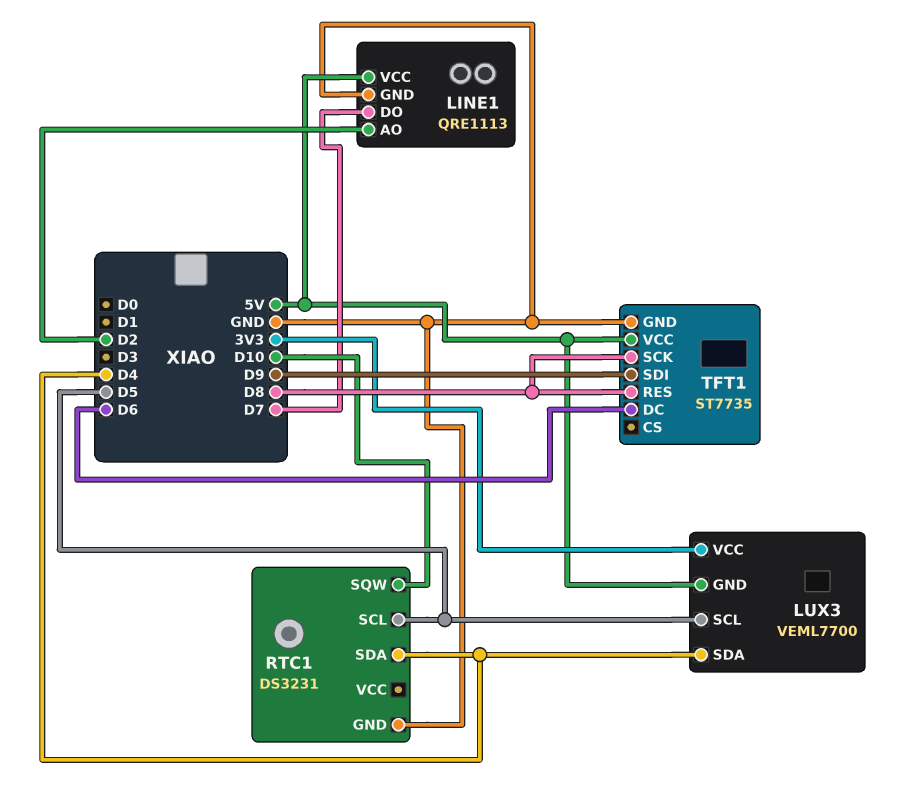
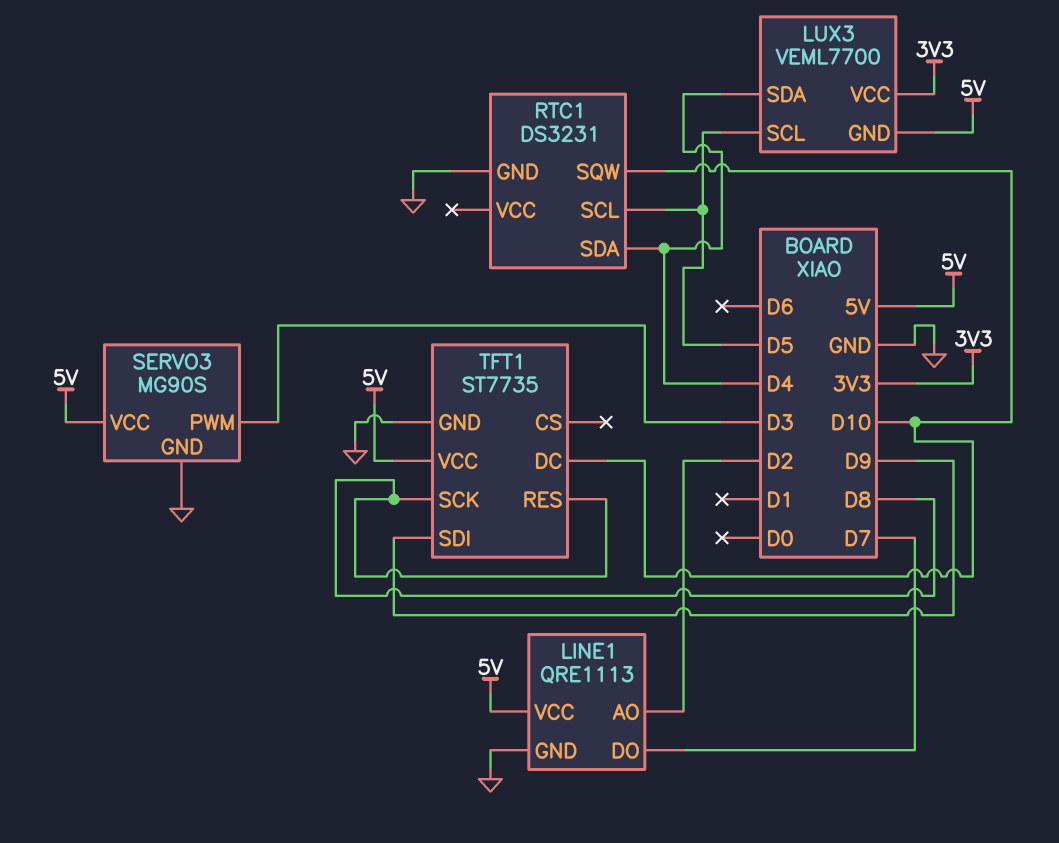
SERVO3: none -> MG90S
SERVO3 pin GND: none -> GND
SERVO3 pin PWM: none -> D3
SERVO3 pin VCC: none -> 5V
TFT1 pin DC: D6 -> D10

